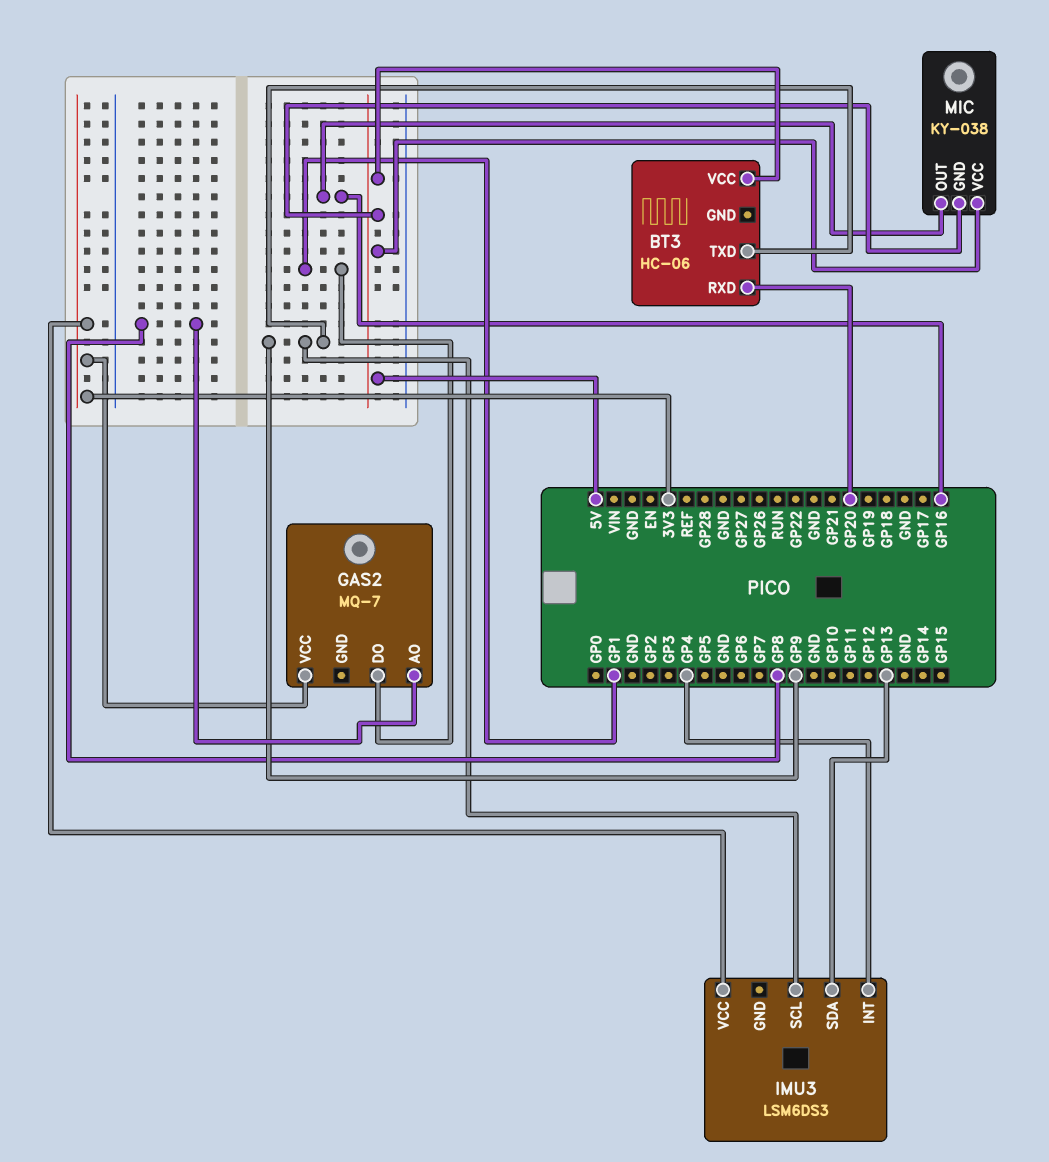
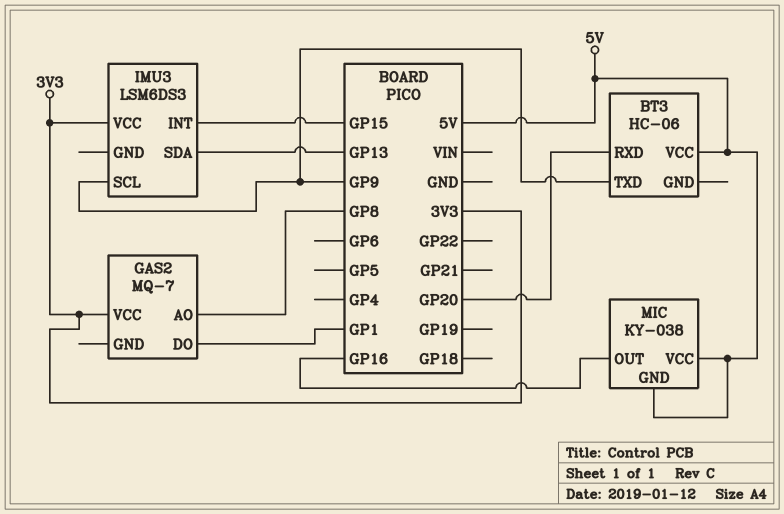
IMU3 pin INT: GP4 -> GP15

